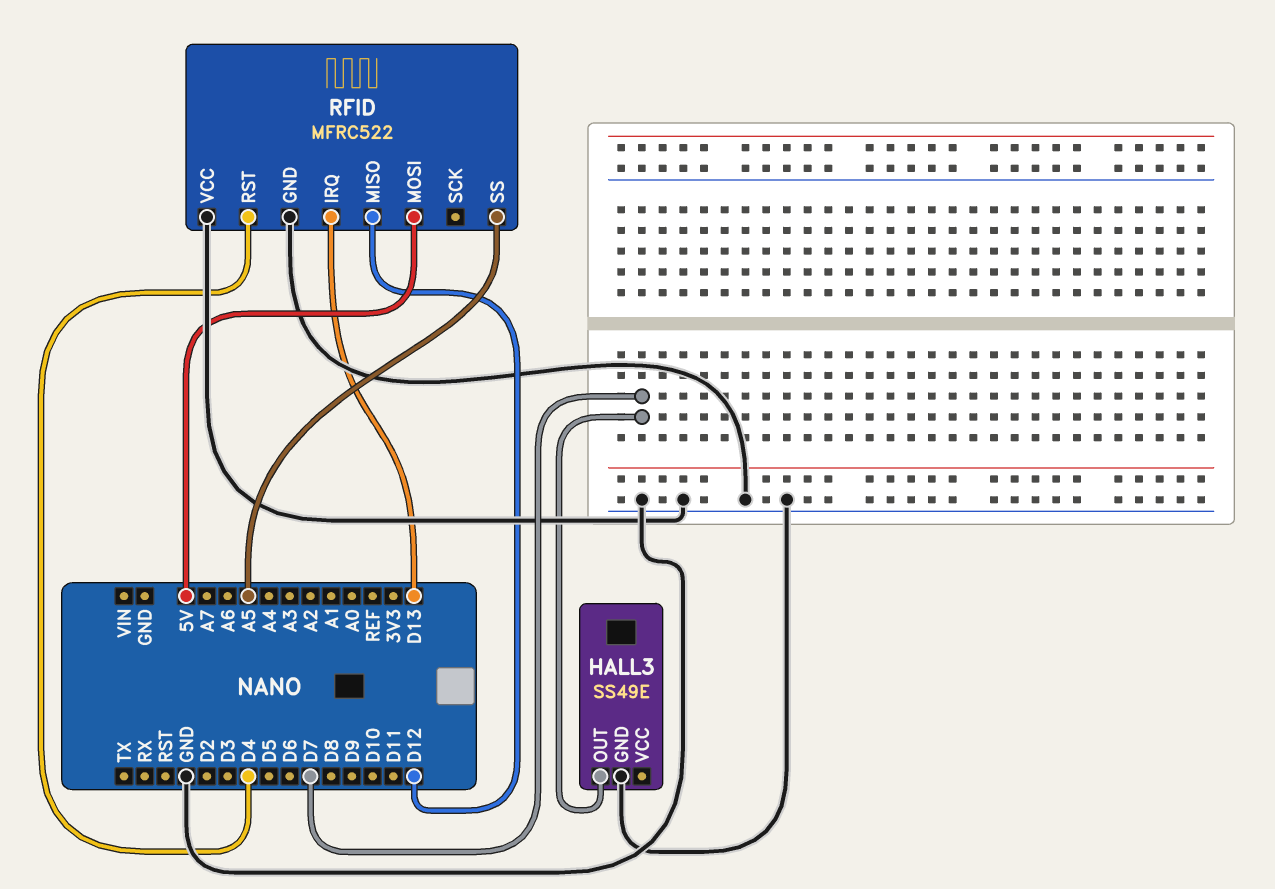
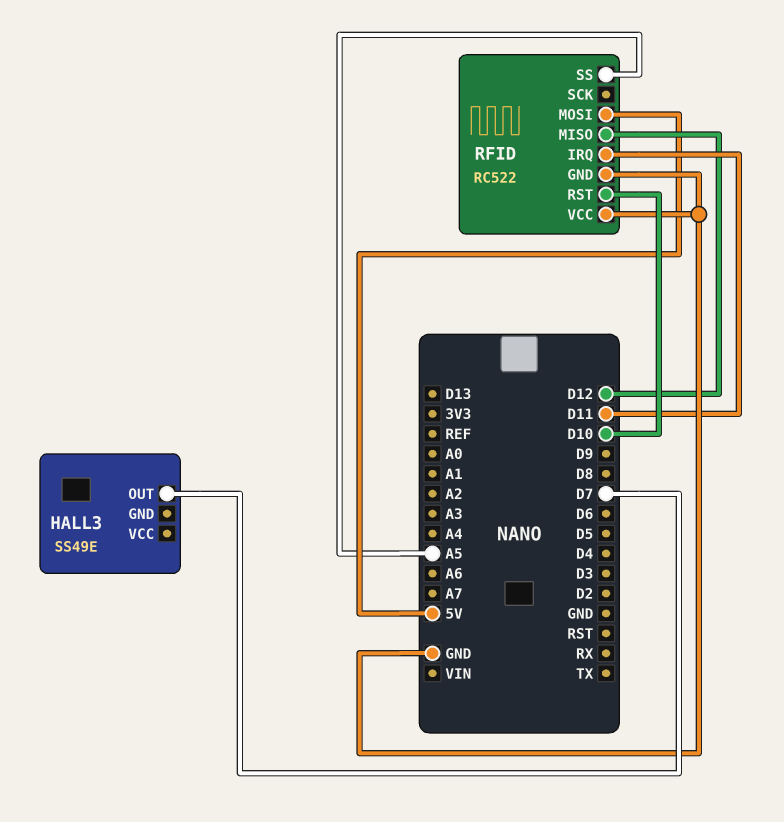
HALL3 pin GND: GND -> none
RFID: MFRC522 -> RC522
RFID pin IRQ: D13 -> D11
RFID pin RST: D4 -> D10

